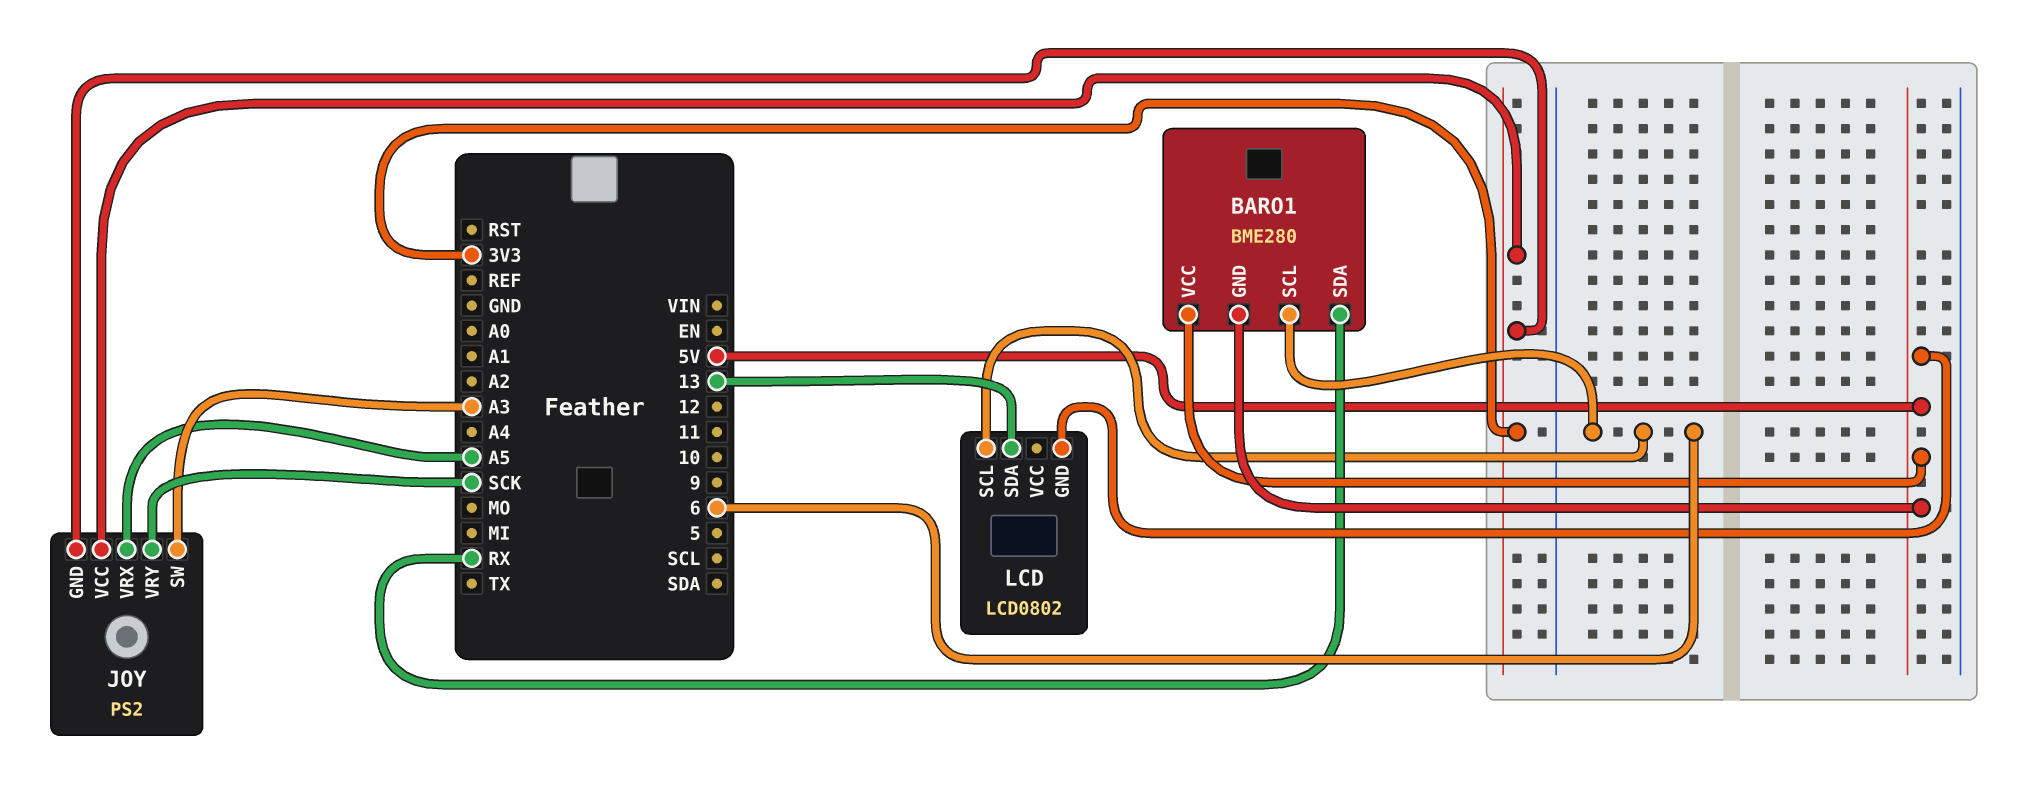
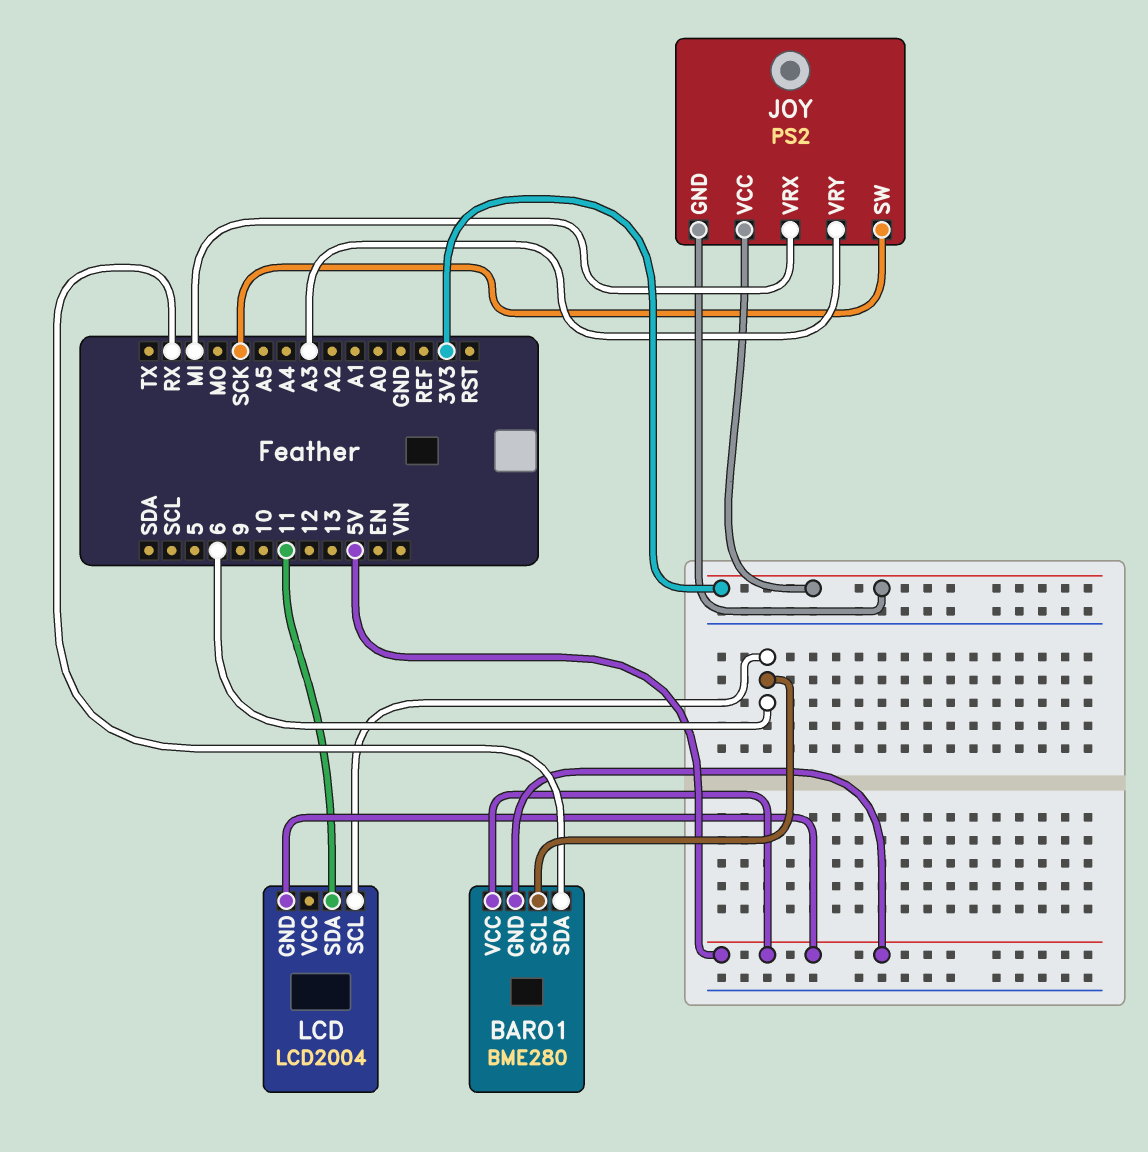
JOY pin SW: A3 -> SCK
JOY pin VRX: A5 -> MI
JOY pin VRY: SCK -> A3
LCD: LCD0802 -> LCD2004
LCD pin SDA: 13 -> 11

